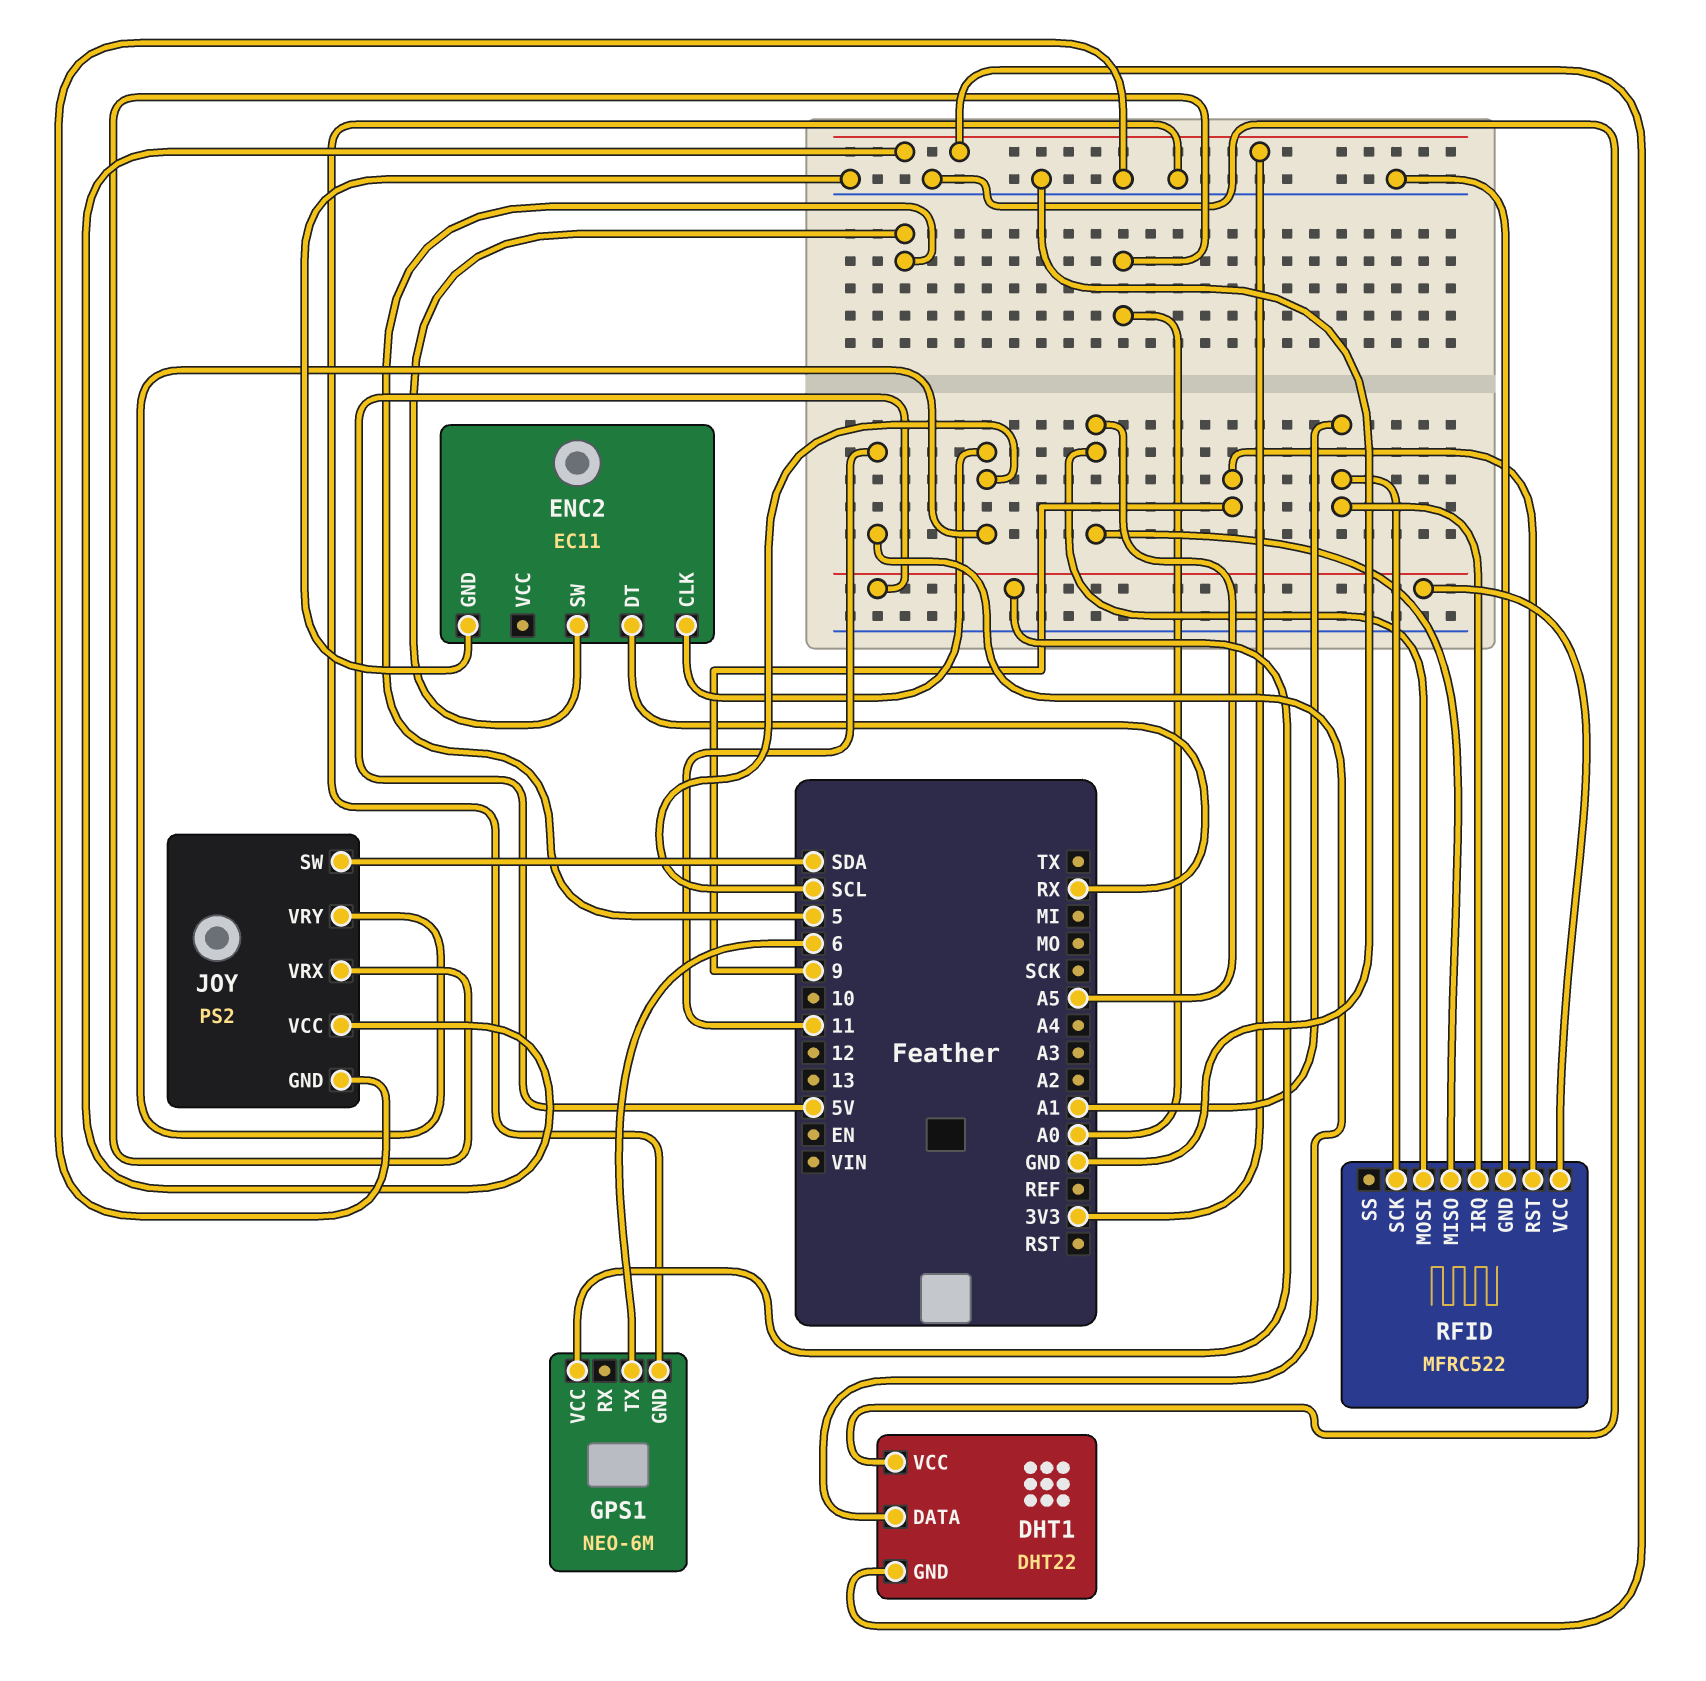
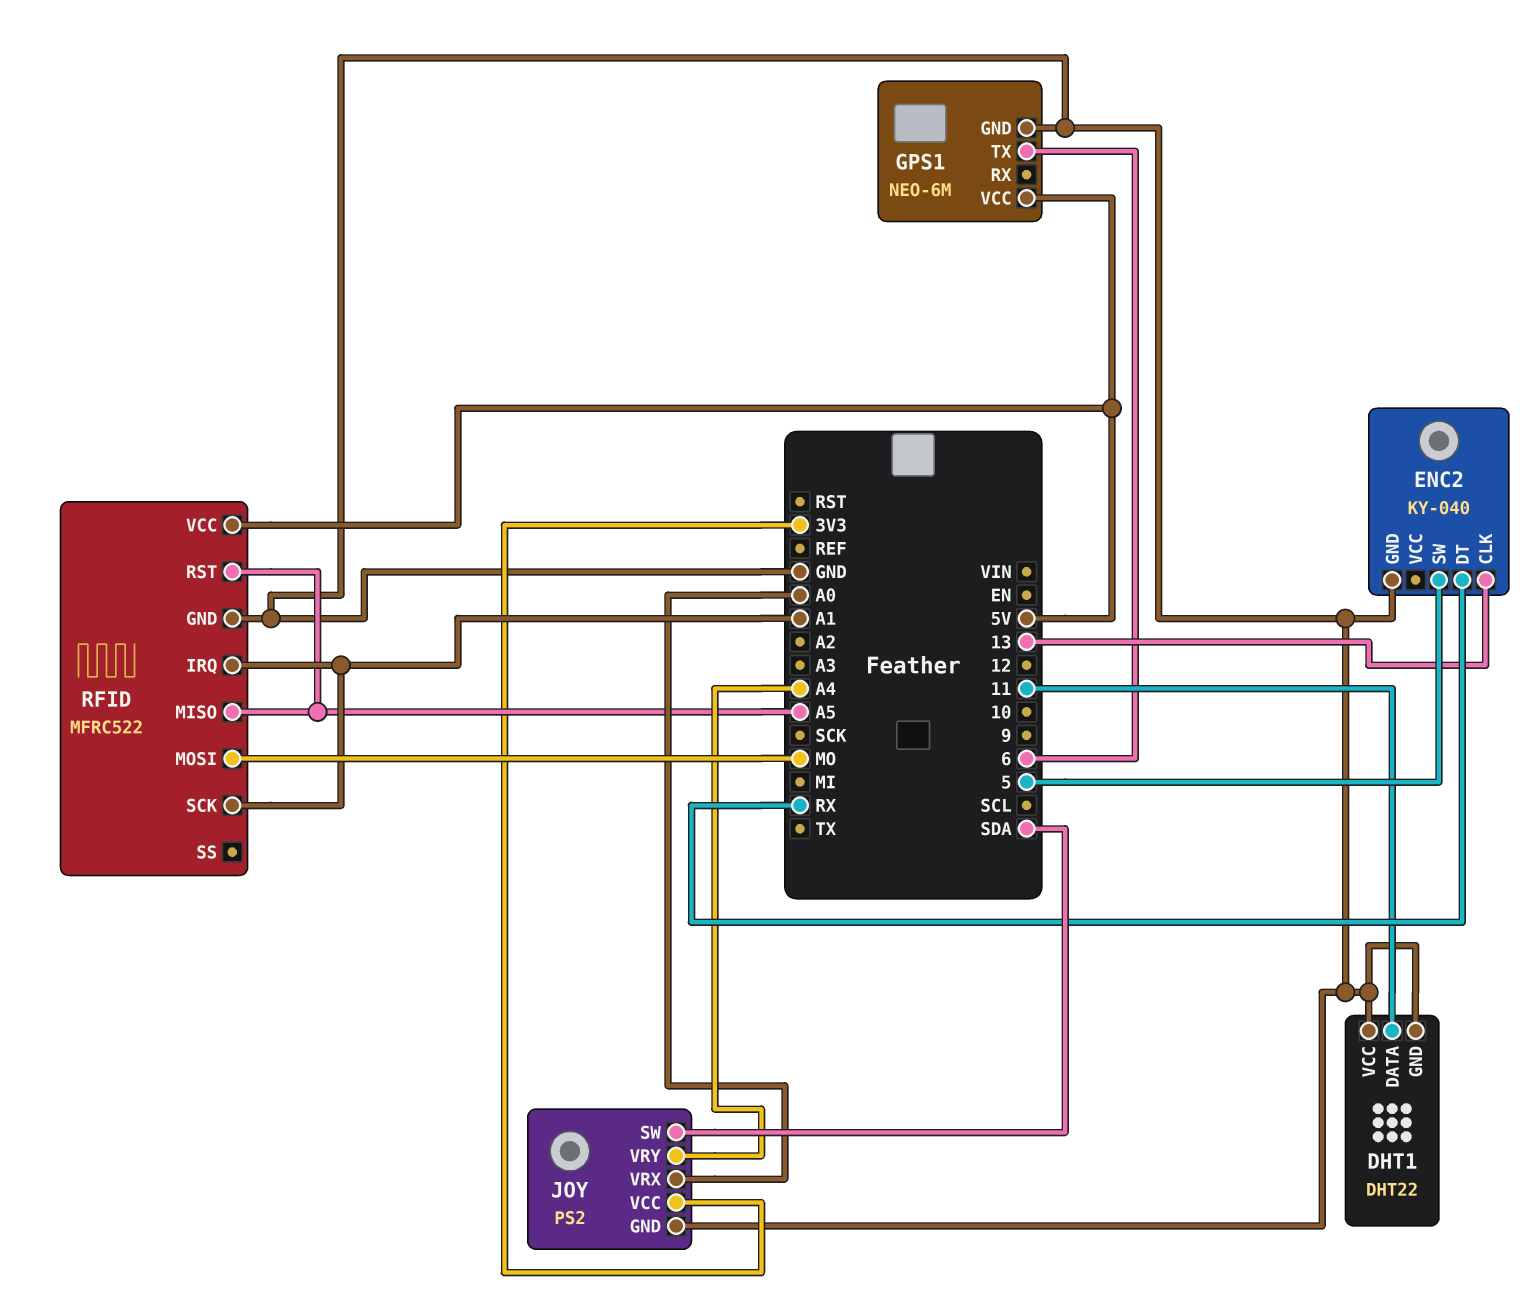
DHT1 pin GND: 3V3 -> GND
ENC2: EC11 -> KY-040
ENC2 pin CLK: SCL -> 13
JOY pin VRY: SCL -> A4
RFID pin MOSI: A5 -> MO
RFID pin RST: 9 -> A5

